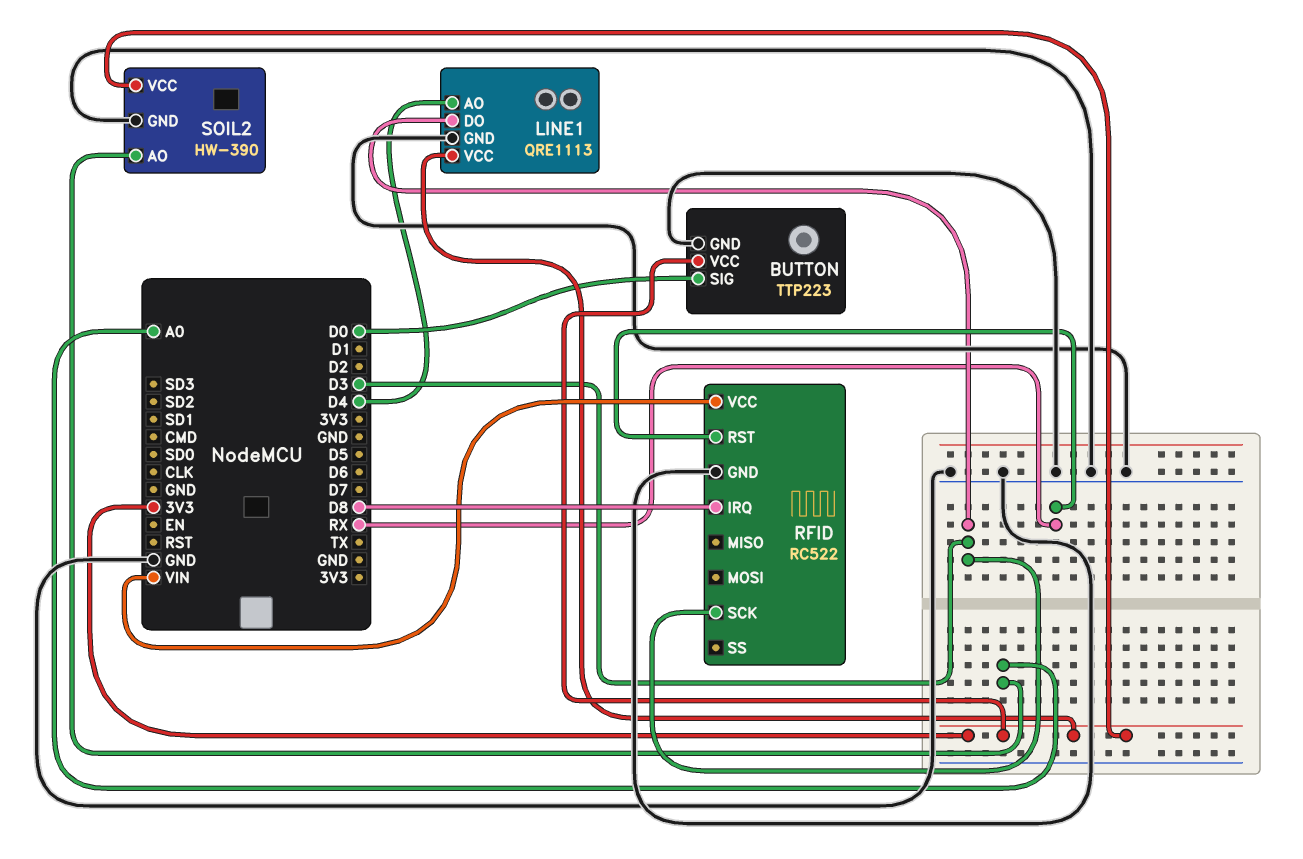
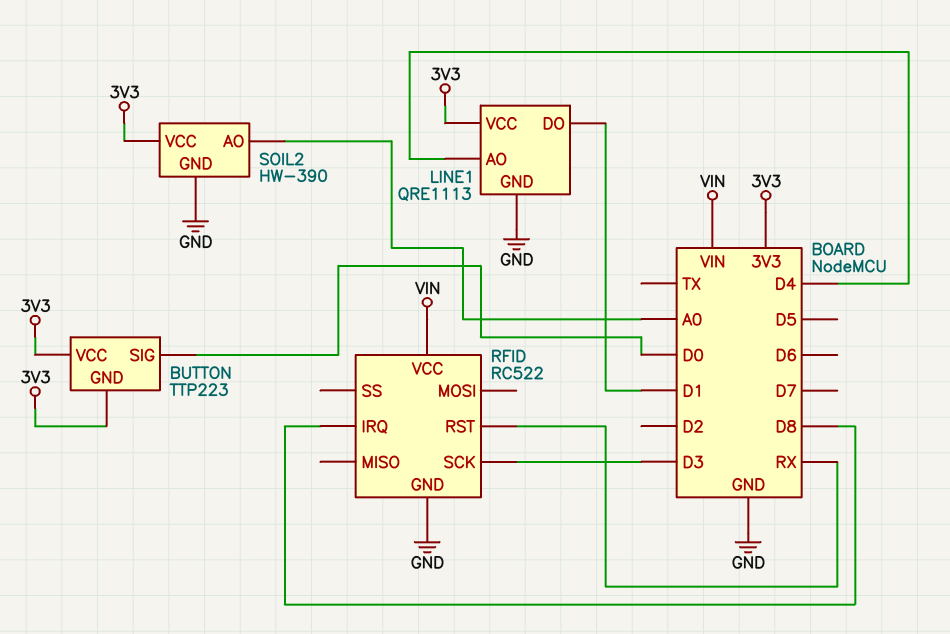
BUTTON pin GND: GND -> 3V3
LINE1 pin DO: D3 -> D1

